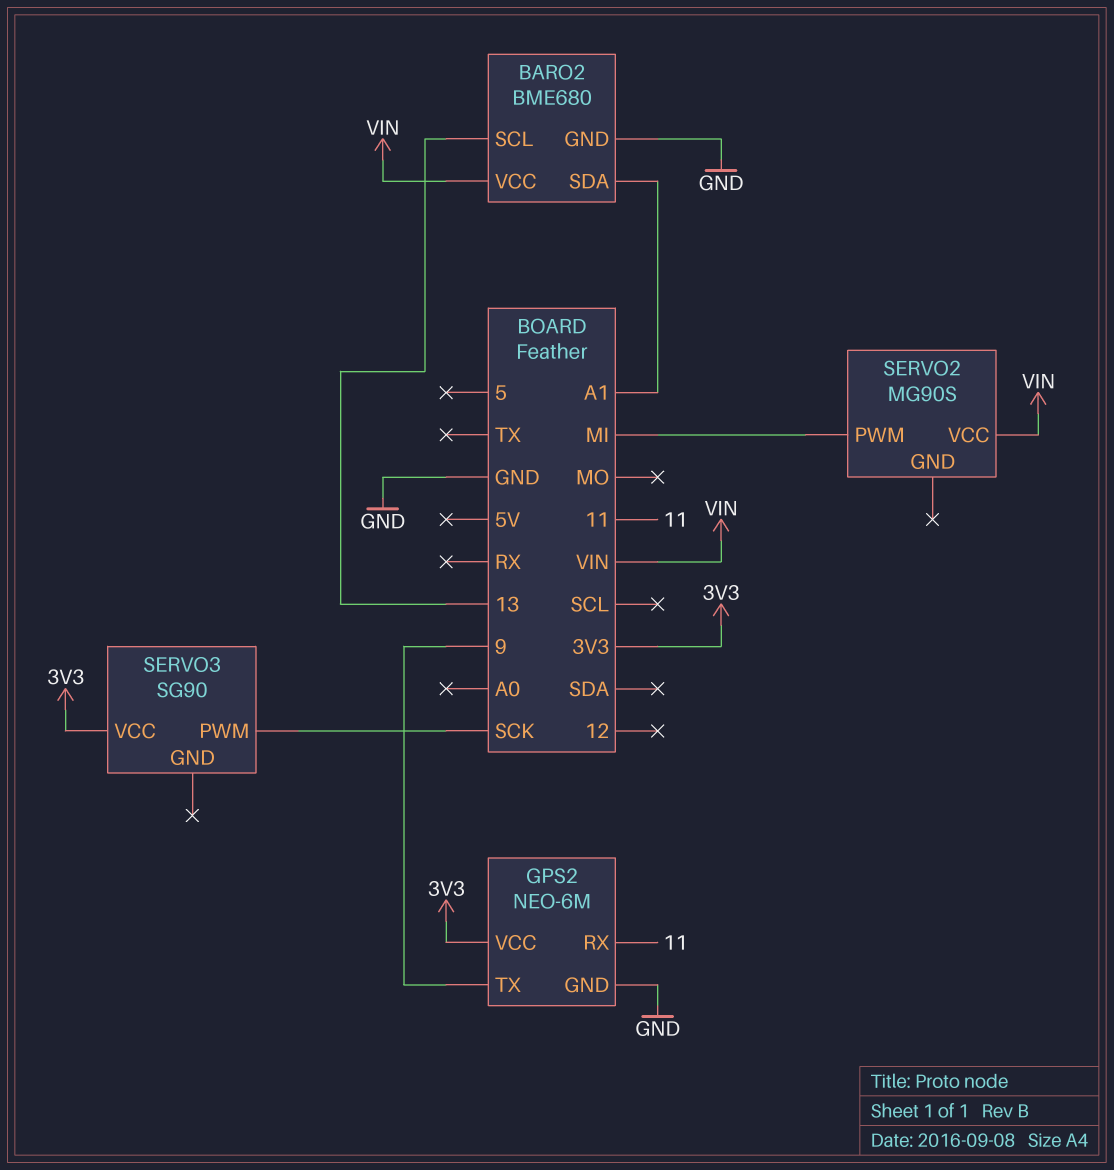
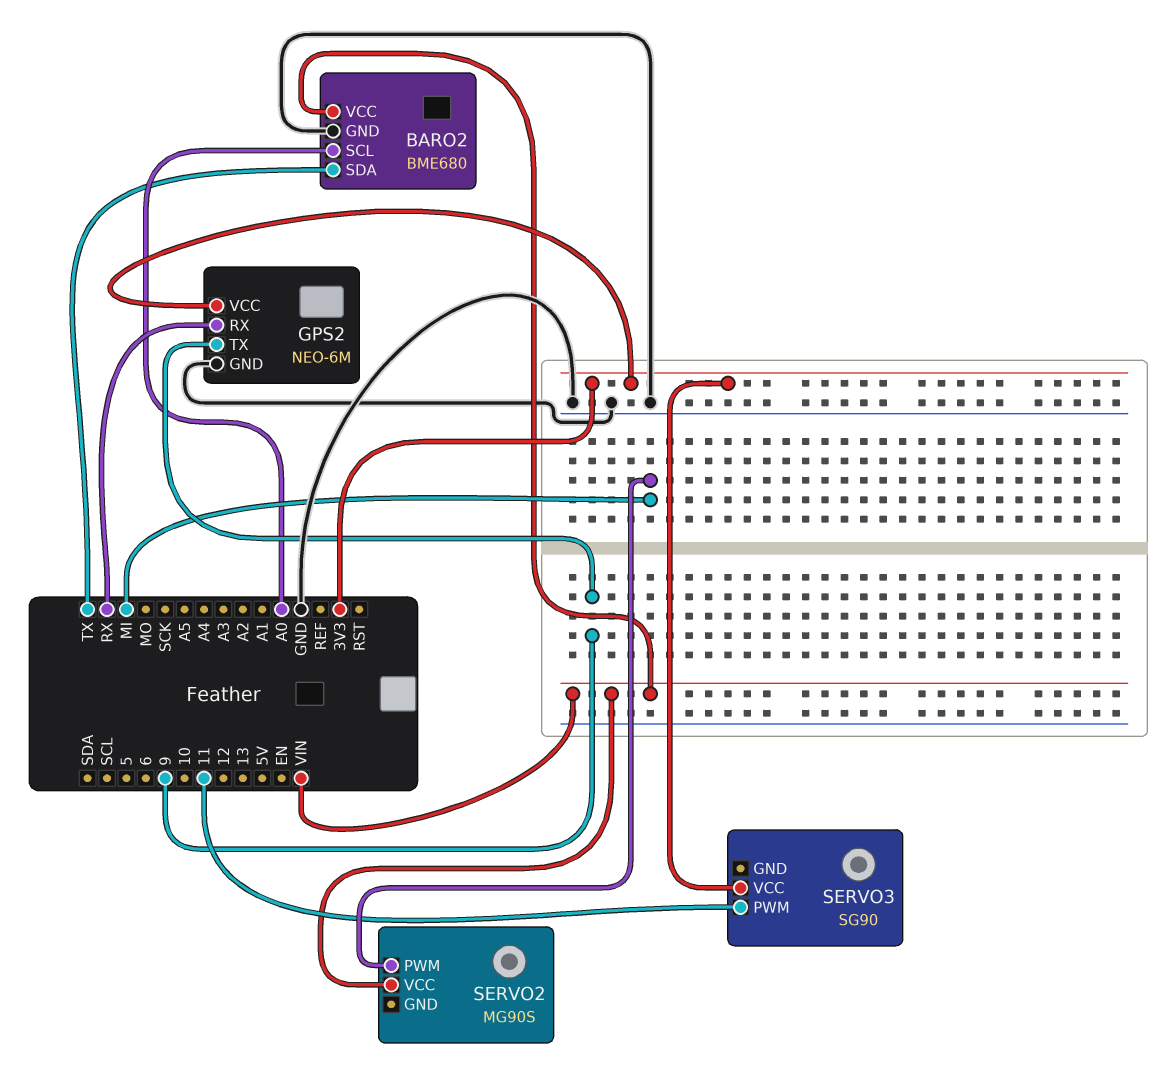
BARO2 pin SCL: 13 -> A0
BARO2 pin SDA: A1 -> TX
GPS2 pin RX: 11 -> RX
SERVO3 pin PWM: SCK -> 11

